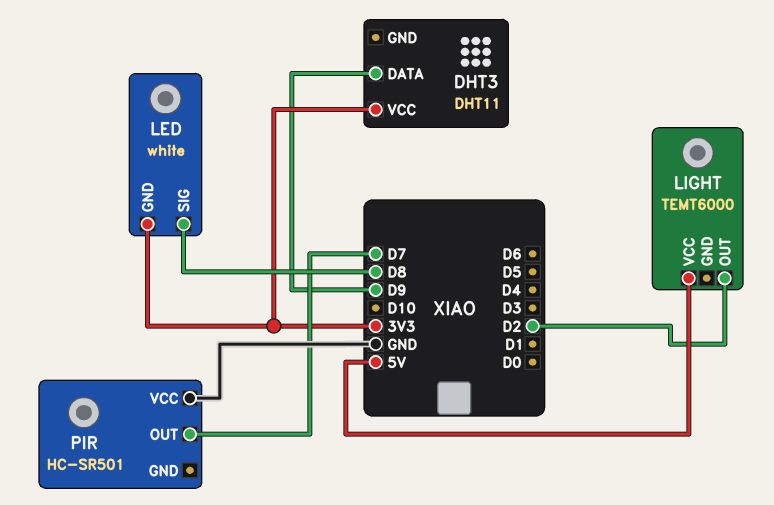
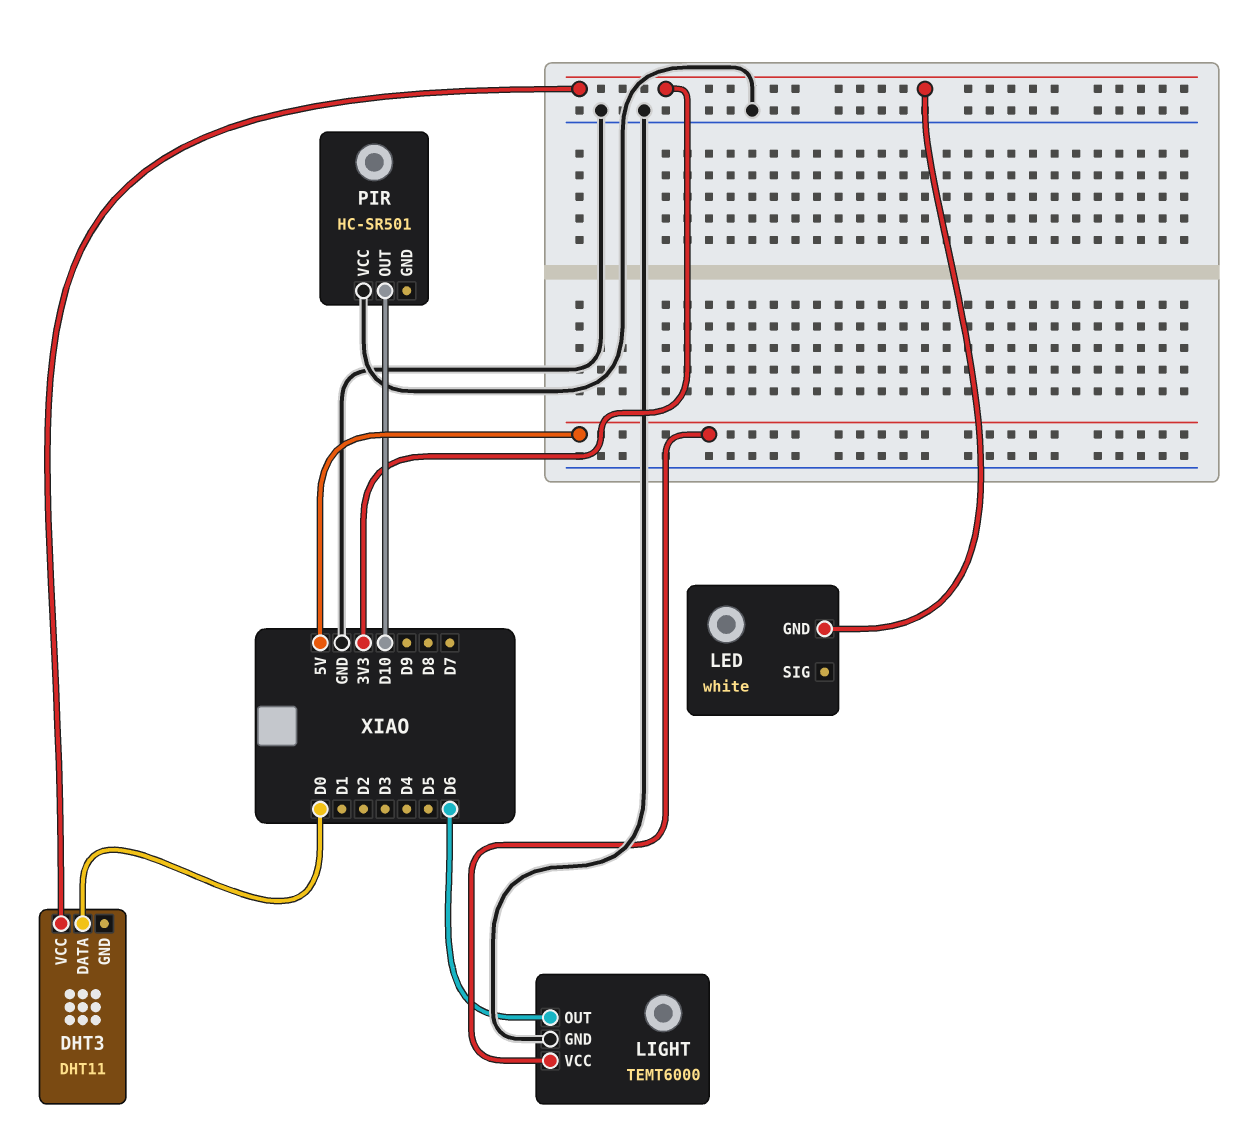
DHT3 pin DATA: D9 -> D0
LED pin SIG: D8 -> none
LIGHT pin GND: none -> GND
LIGHT pin OUT: D2 -> D6
PIR pin OUT: D7 -> D10

